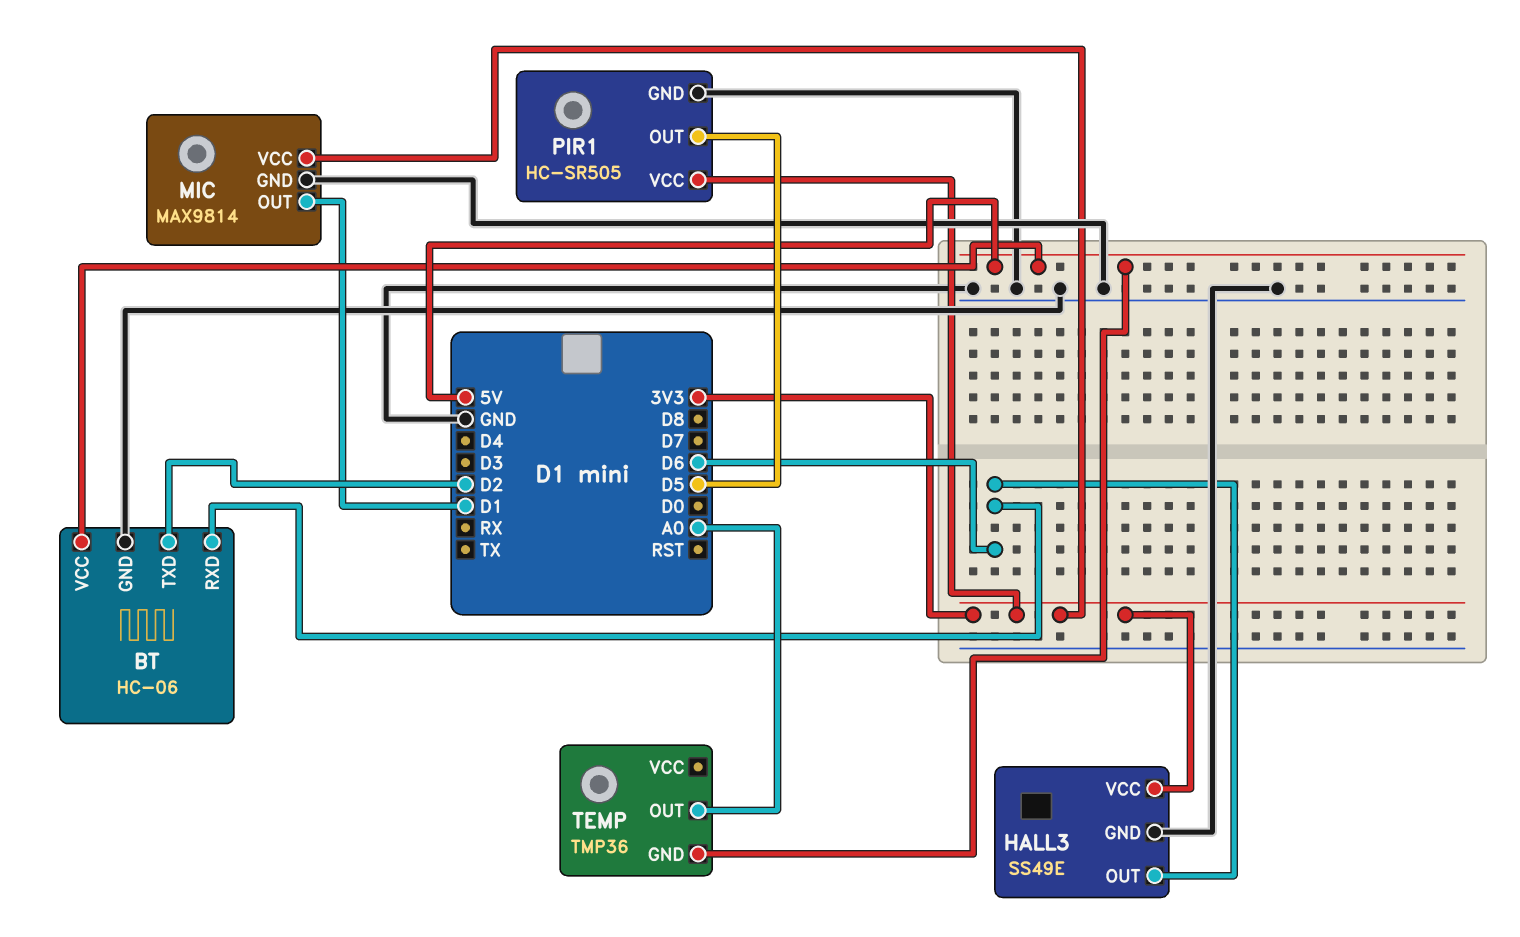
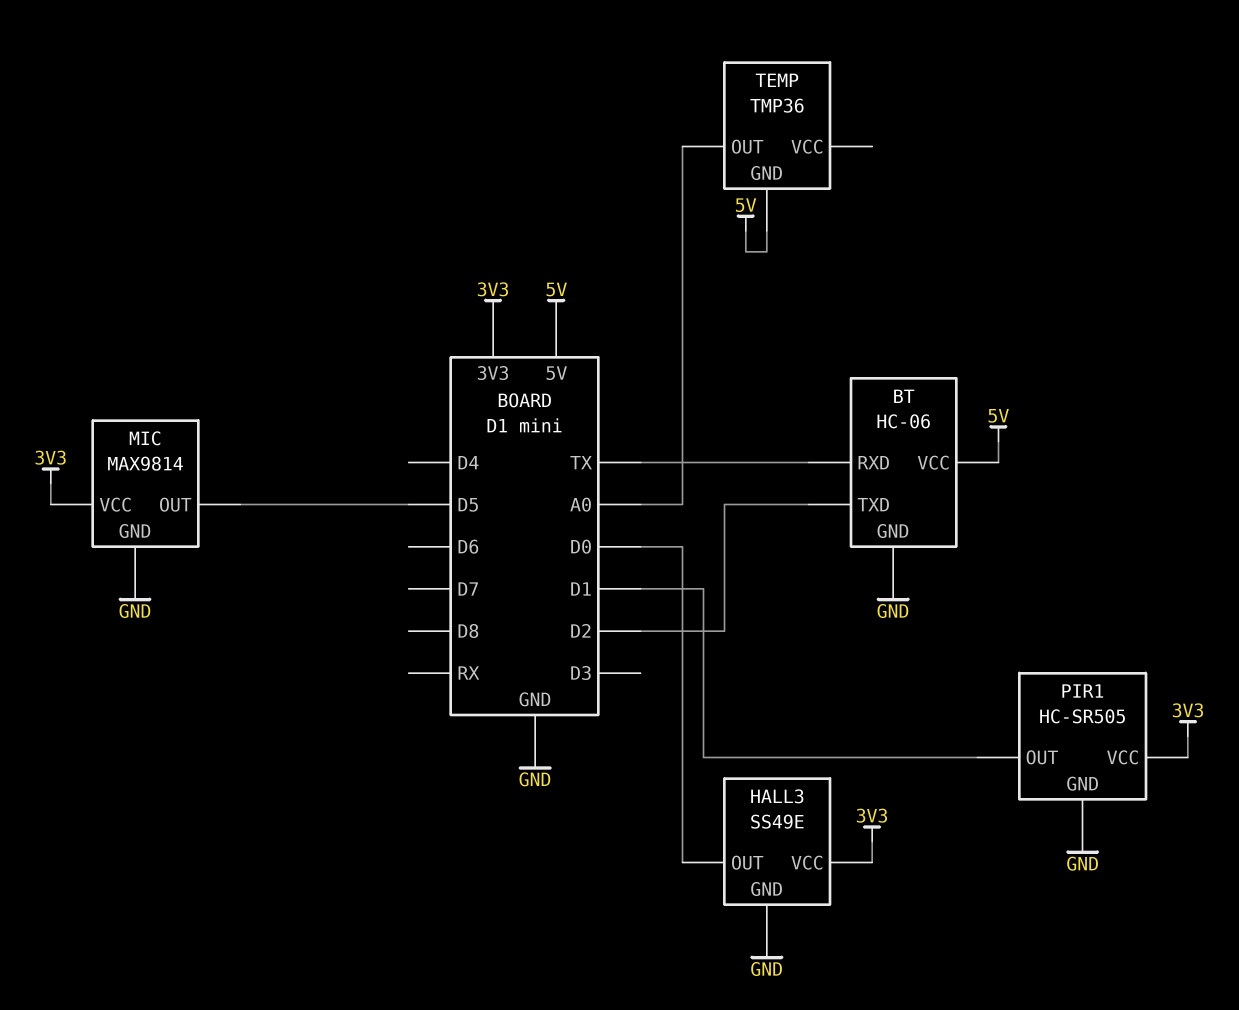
BT pin RXD: D6 -> TX
HALL3 pin OUT: D6 -> D0
MIC pin OUT: D1 -> D5
PIR1 pin OUT: D5 -> D1

